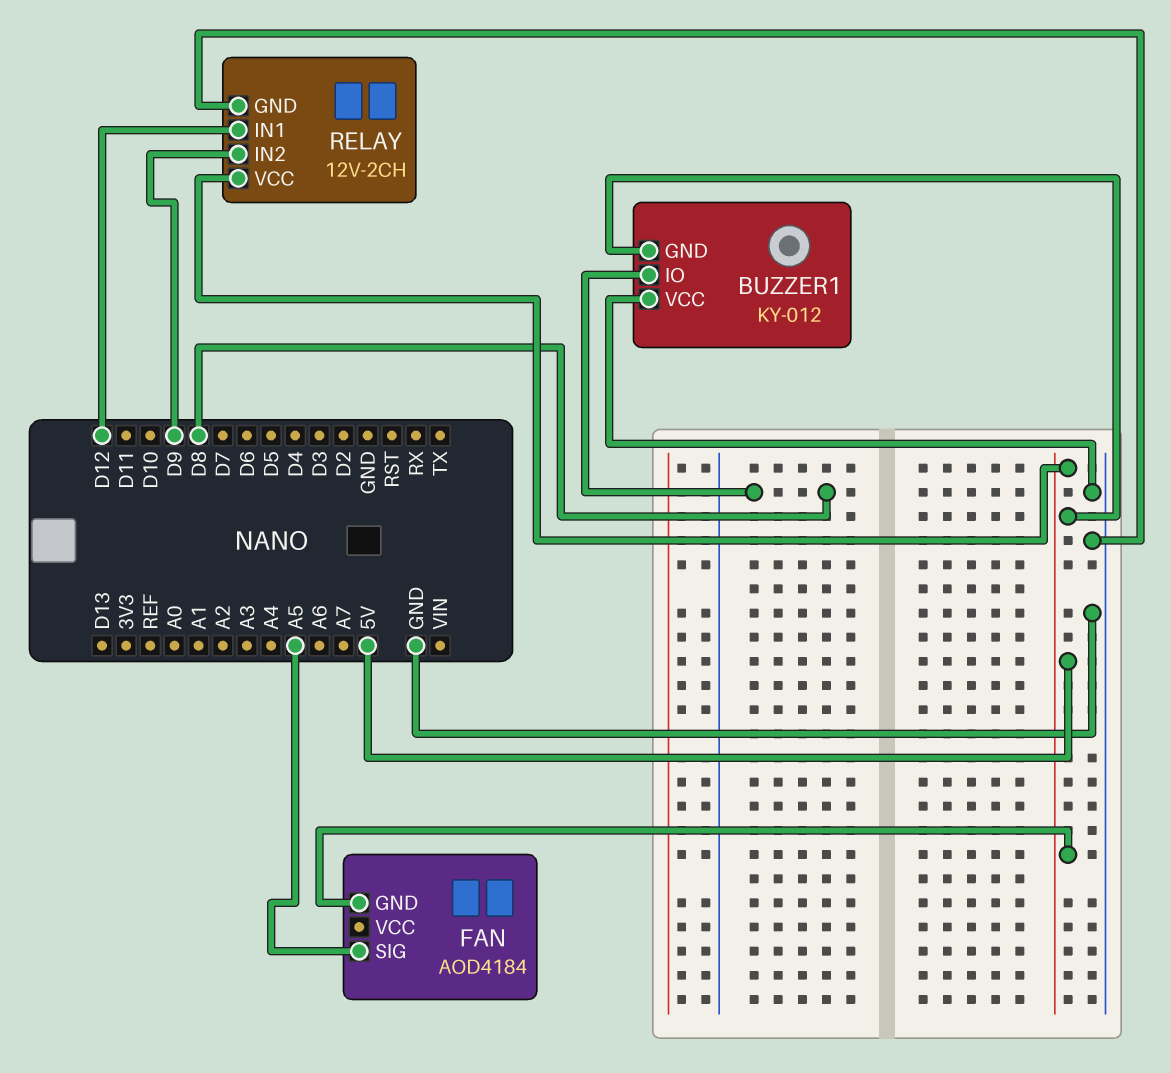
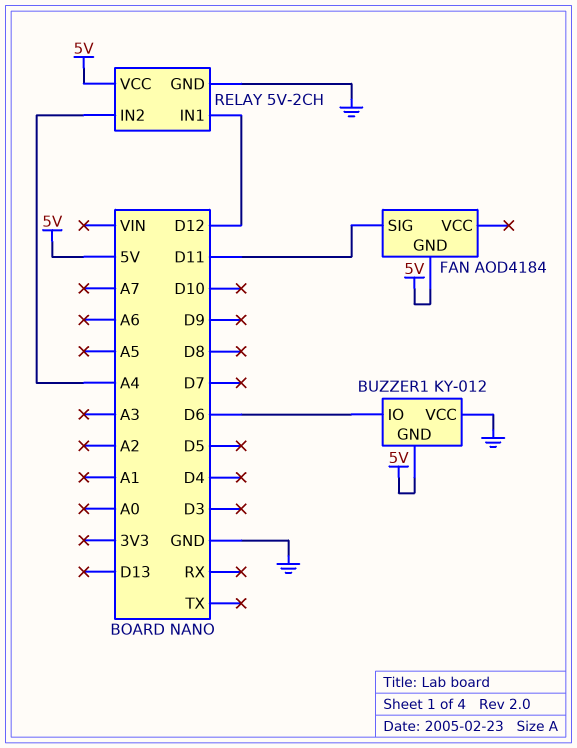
BUZZER1 pin IO: D8 -> D6
FAN pin SIG: A5 -> D11
RELAY: 12V-2CH -> 5V-2CH
RELAY pin IN2: D9 -> A4

